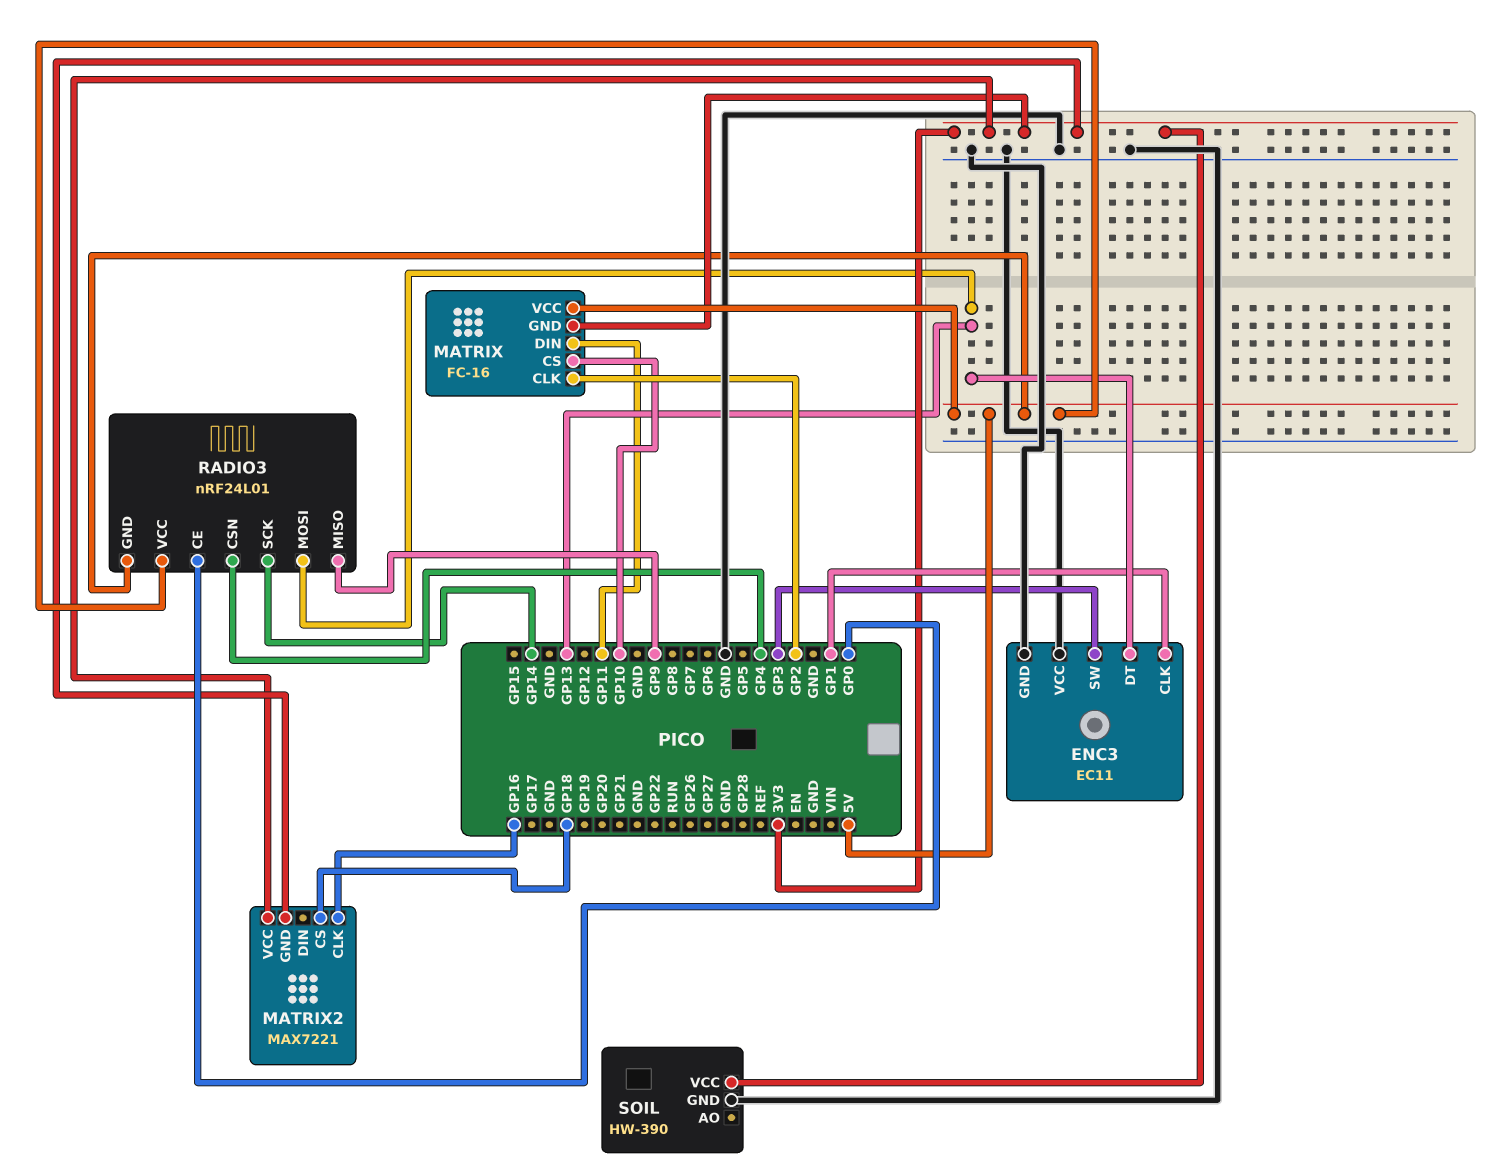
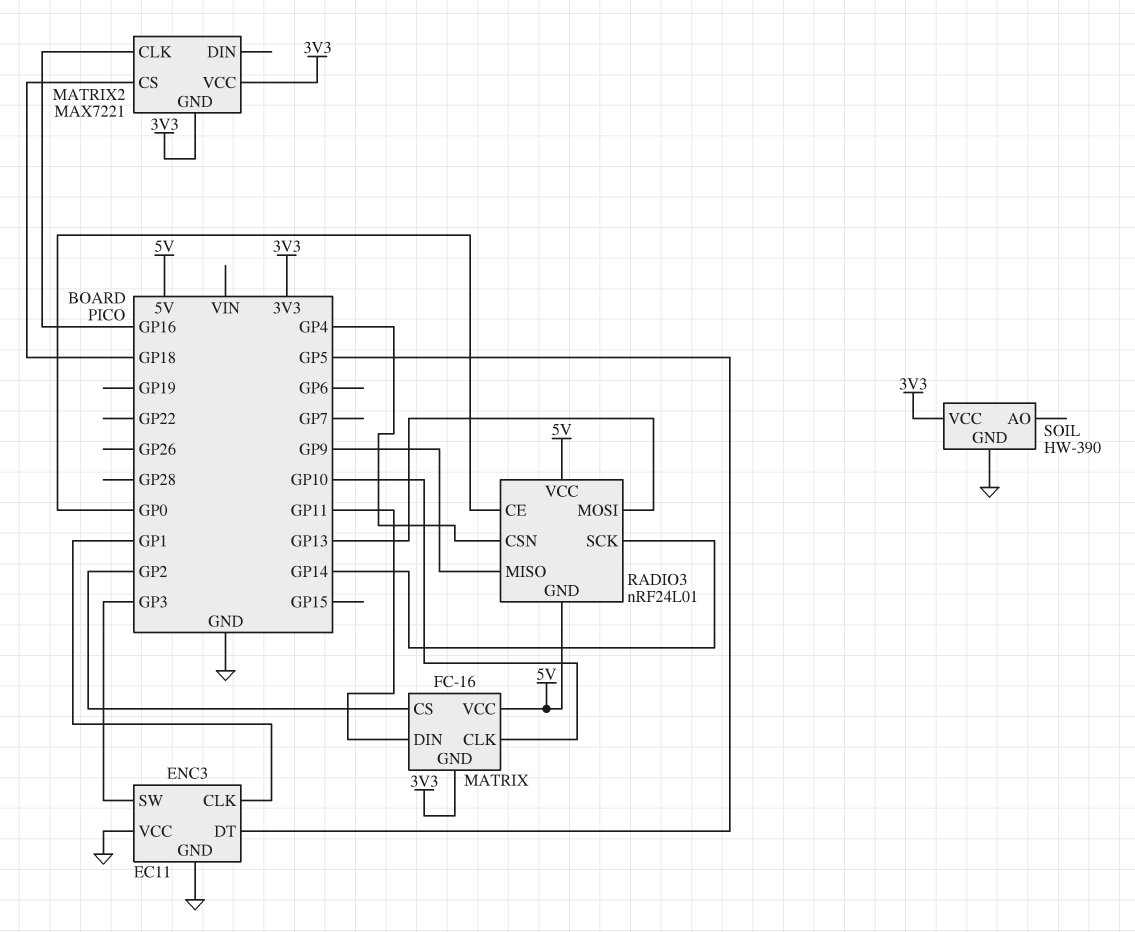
ENC3 pin DT: GP13 -> GP5
MATRIX pin CLK: GP2 -> GP10
MATRIX pin CS: GP10 -> GP2

